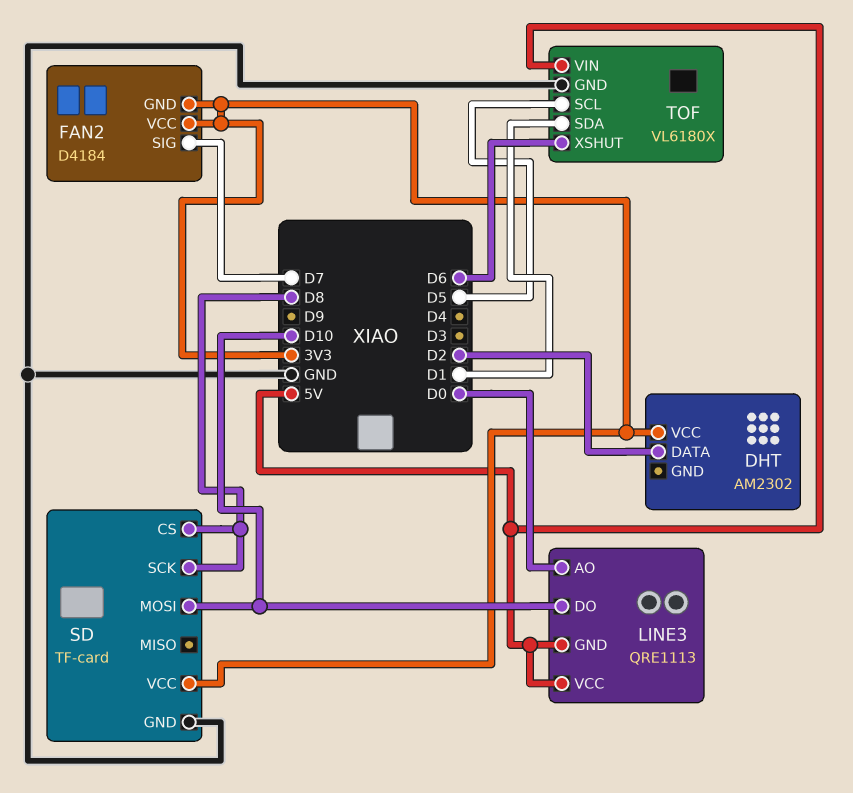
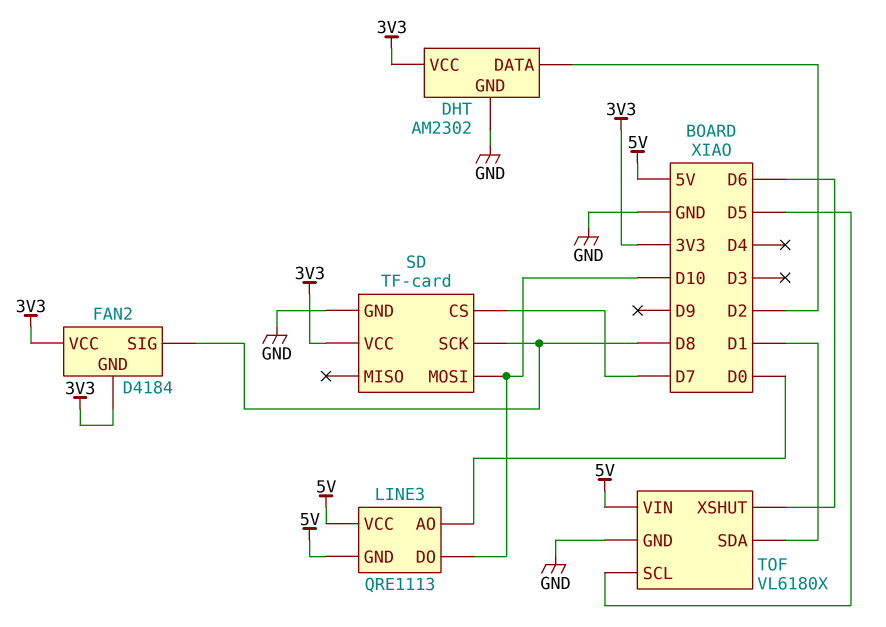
DHT pin GND: none -> GND
FAN2 pin SIG: D7 -> D8
SD pin CS: D8 -> D7

